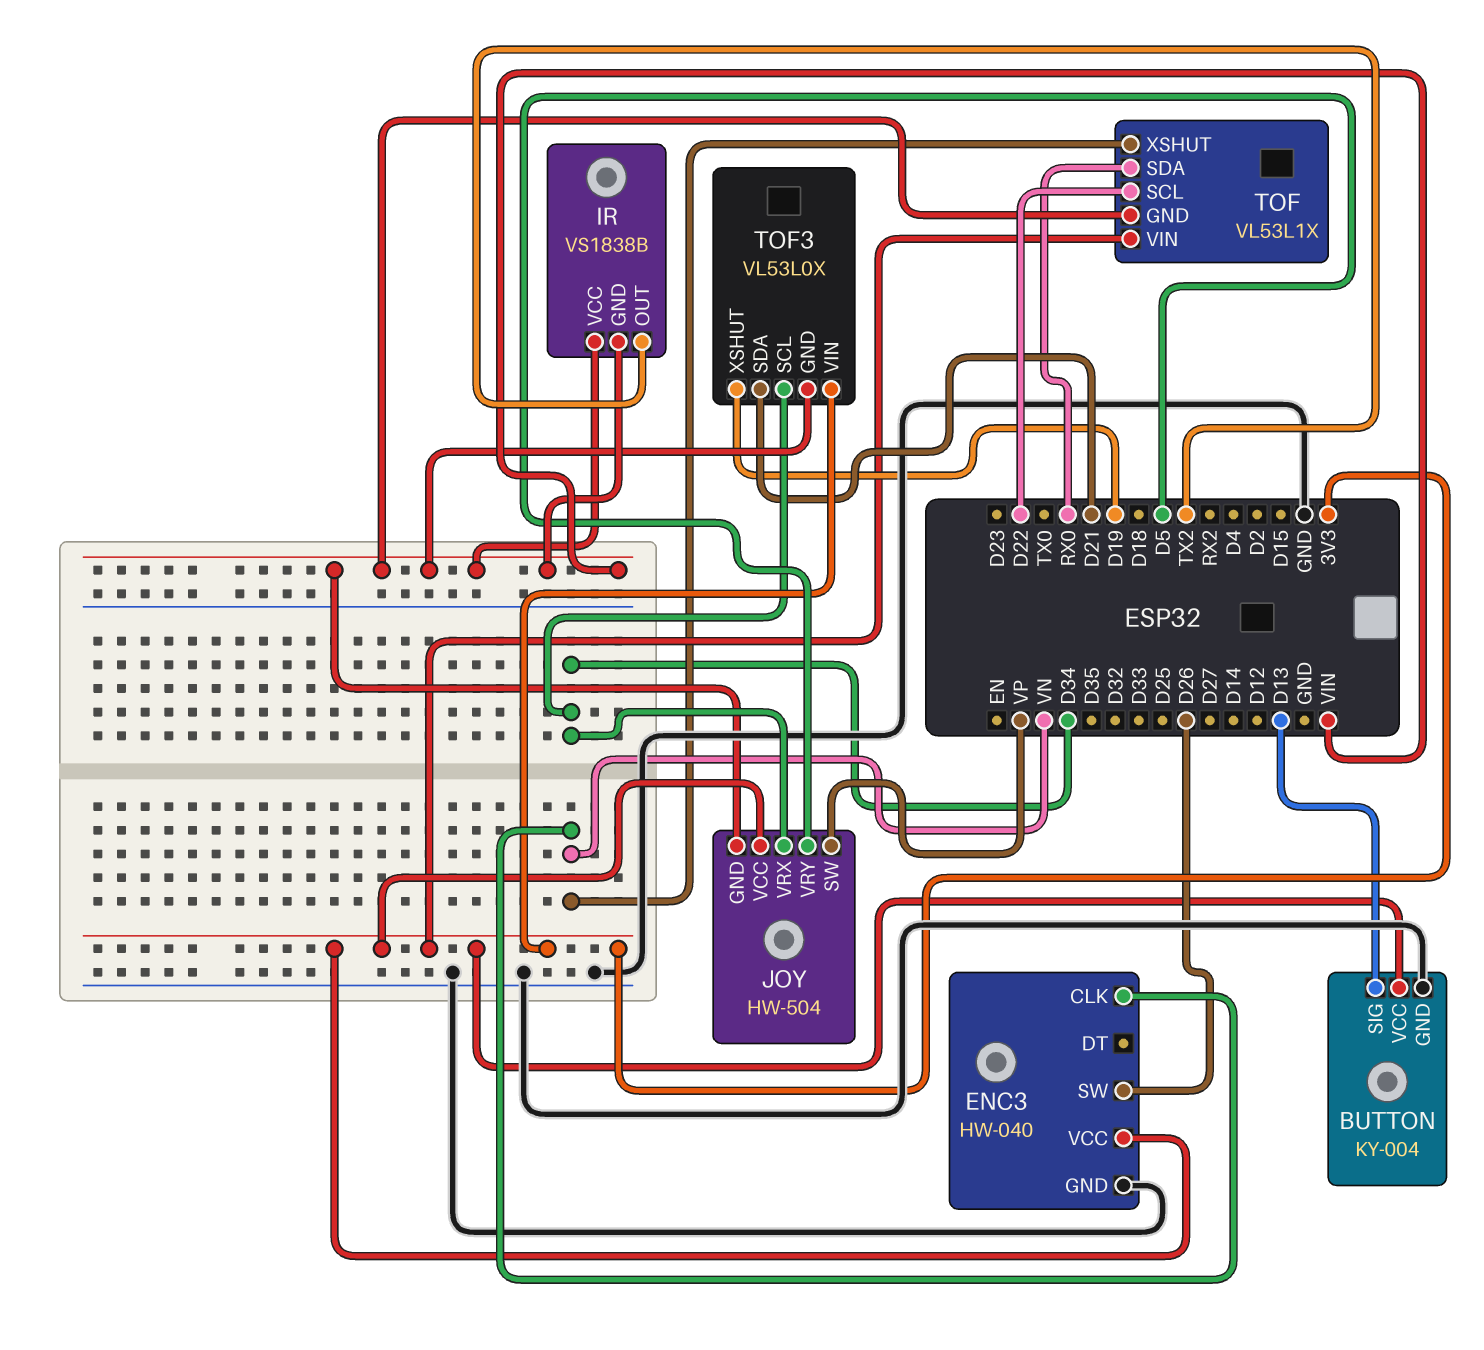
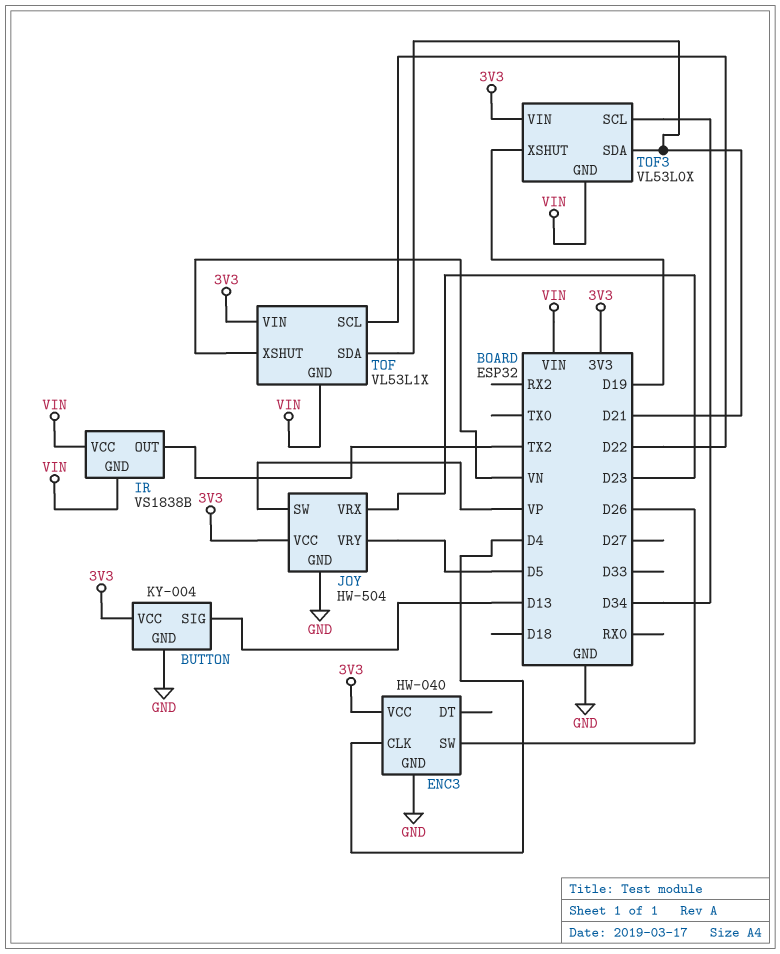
ENC3 pin CLK: VN -> D4
JOY pin GND: VIN -> GND
JOY pin VRX: D34 -> D23
TOF pin SDA: RX0 -> D21

